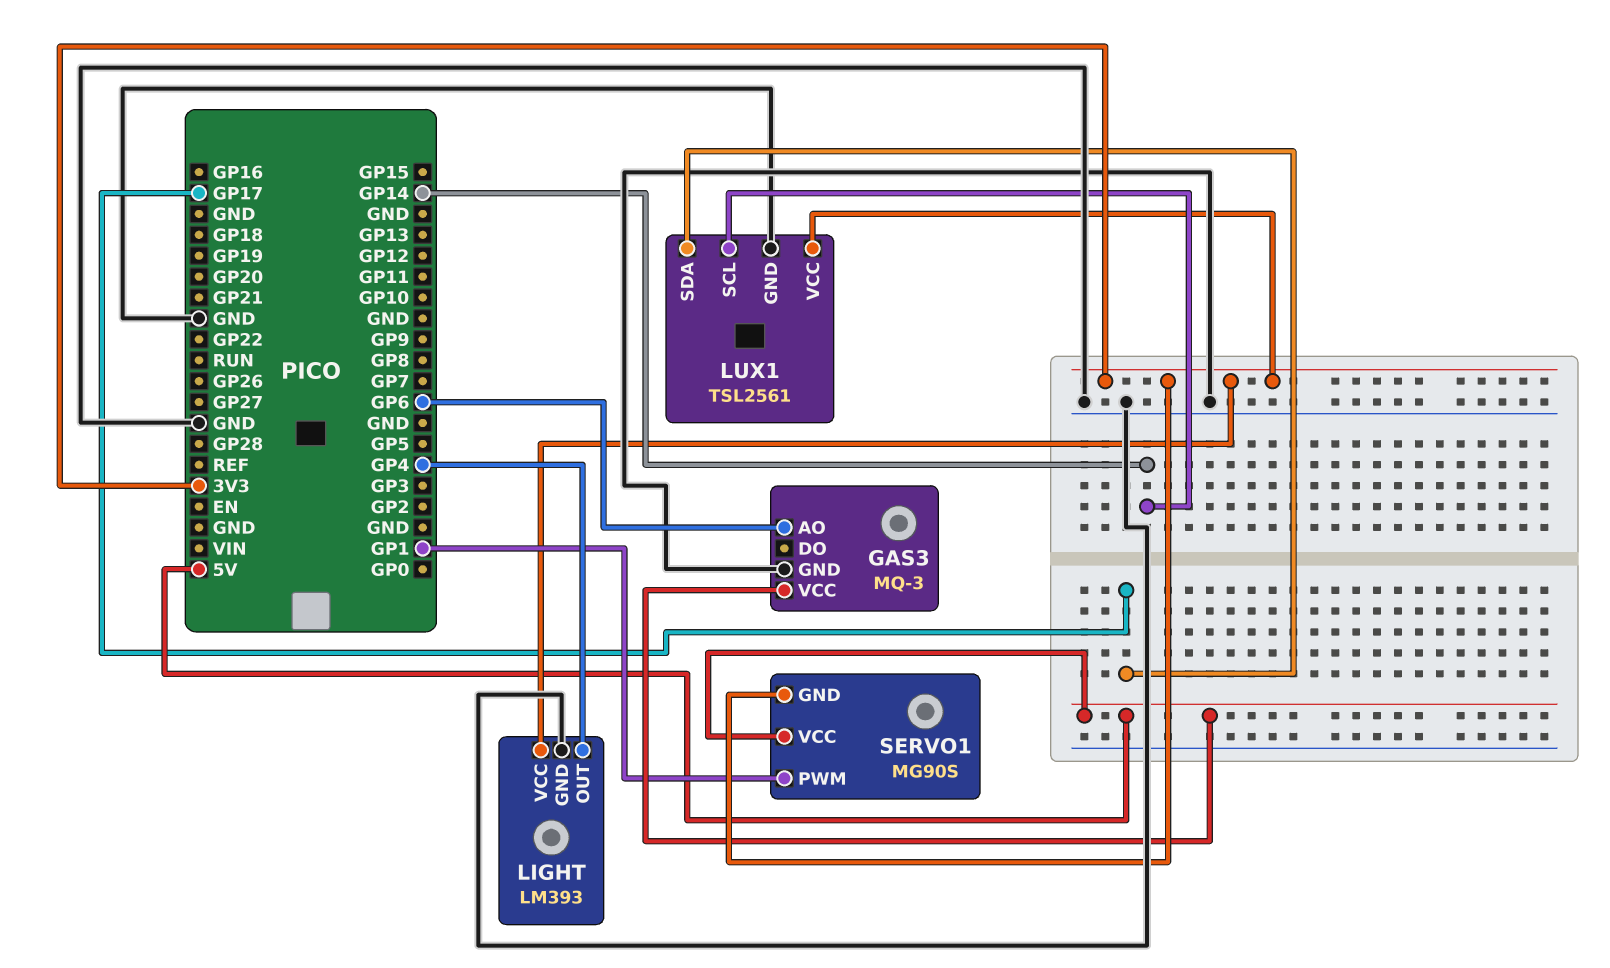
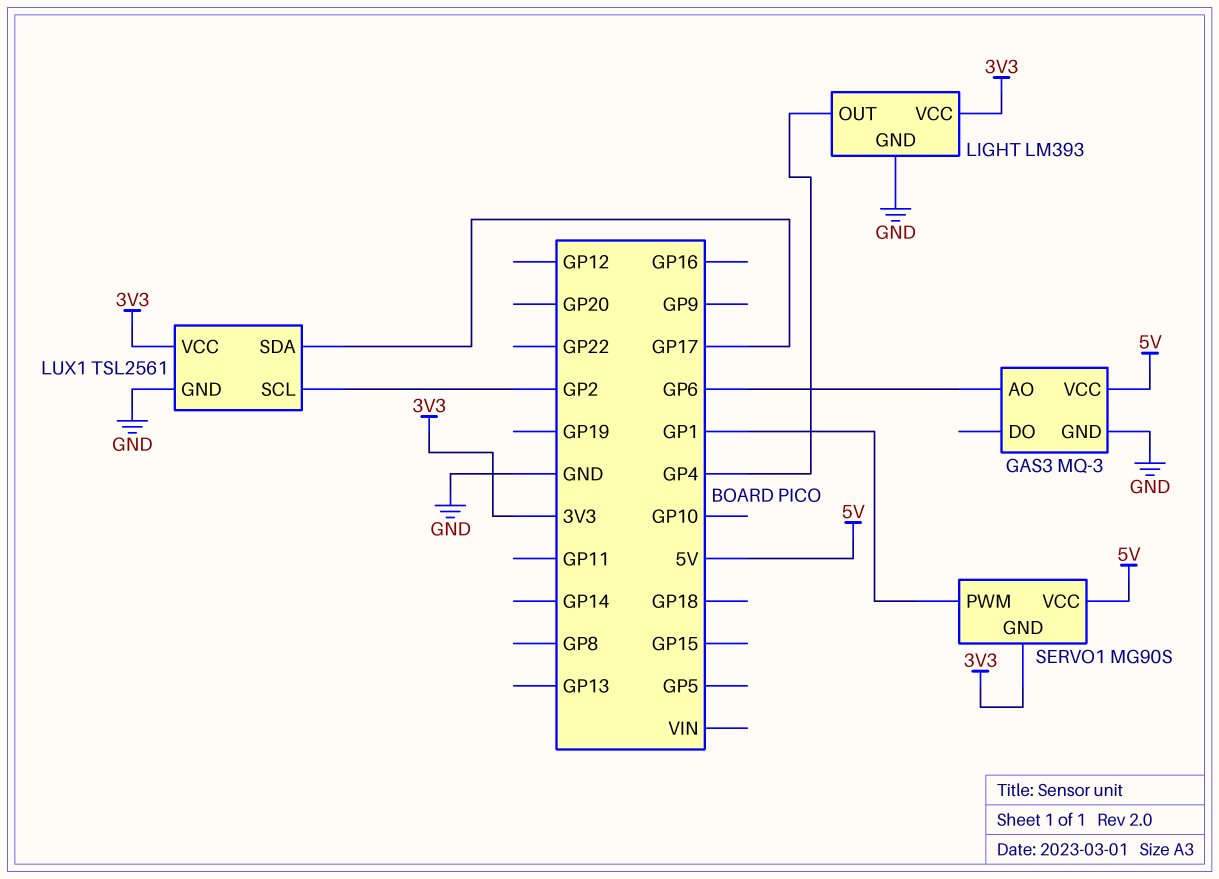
LUX1 pin SCL: GP14 -> GP2

